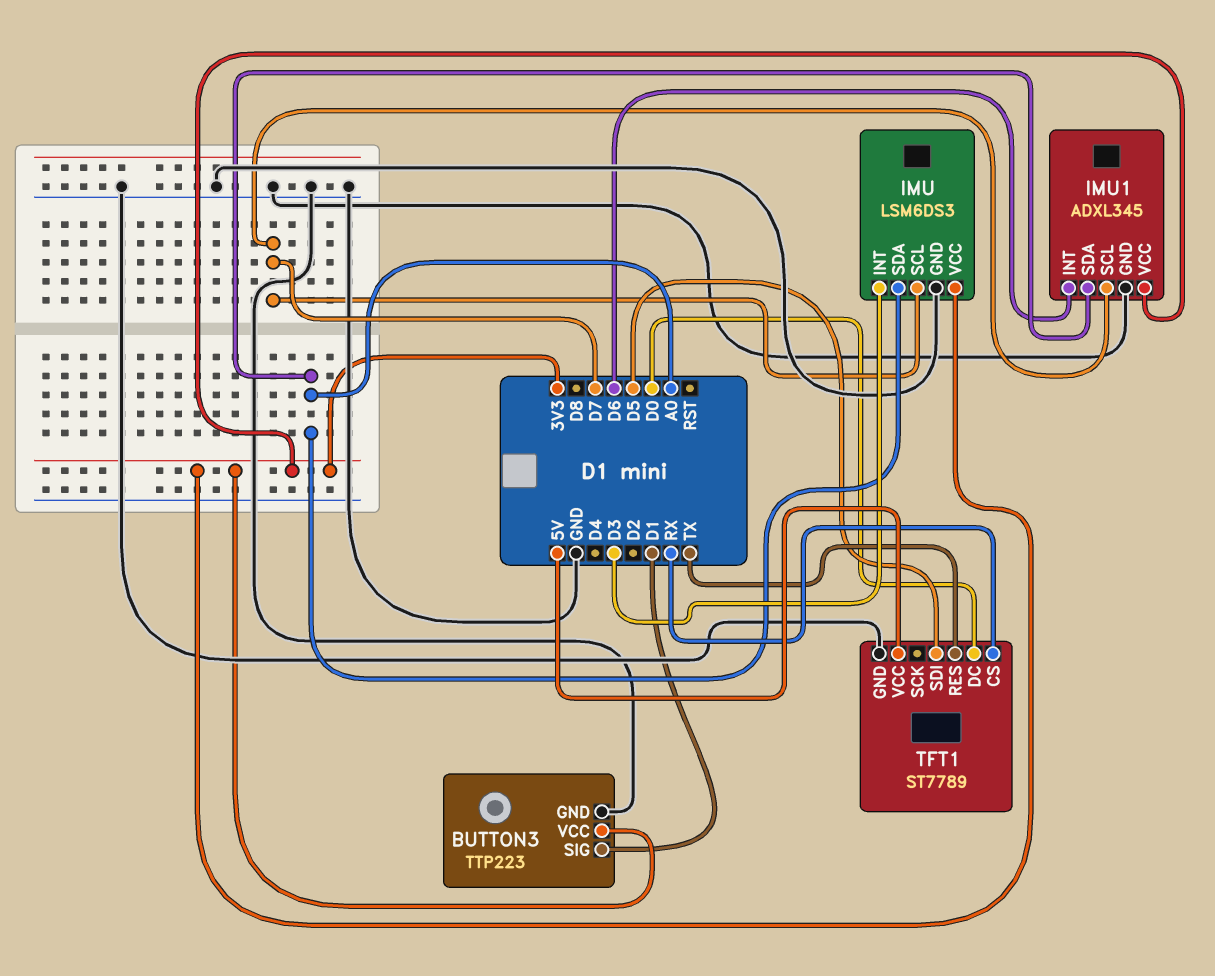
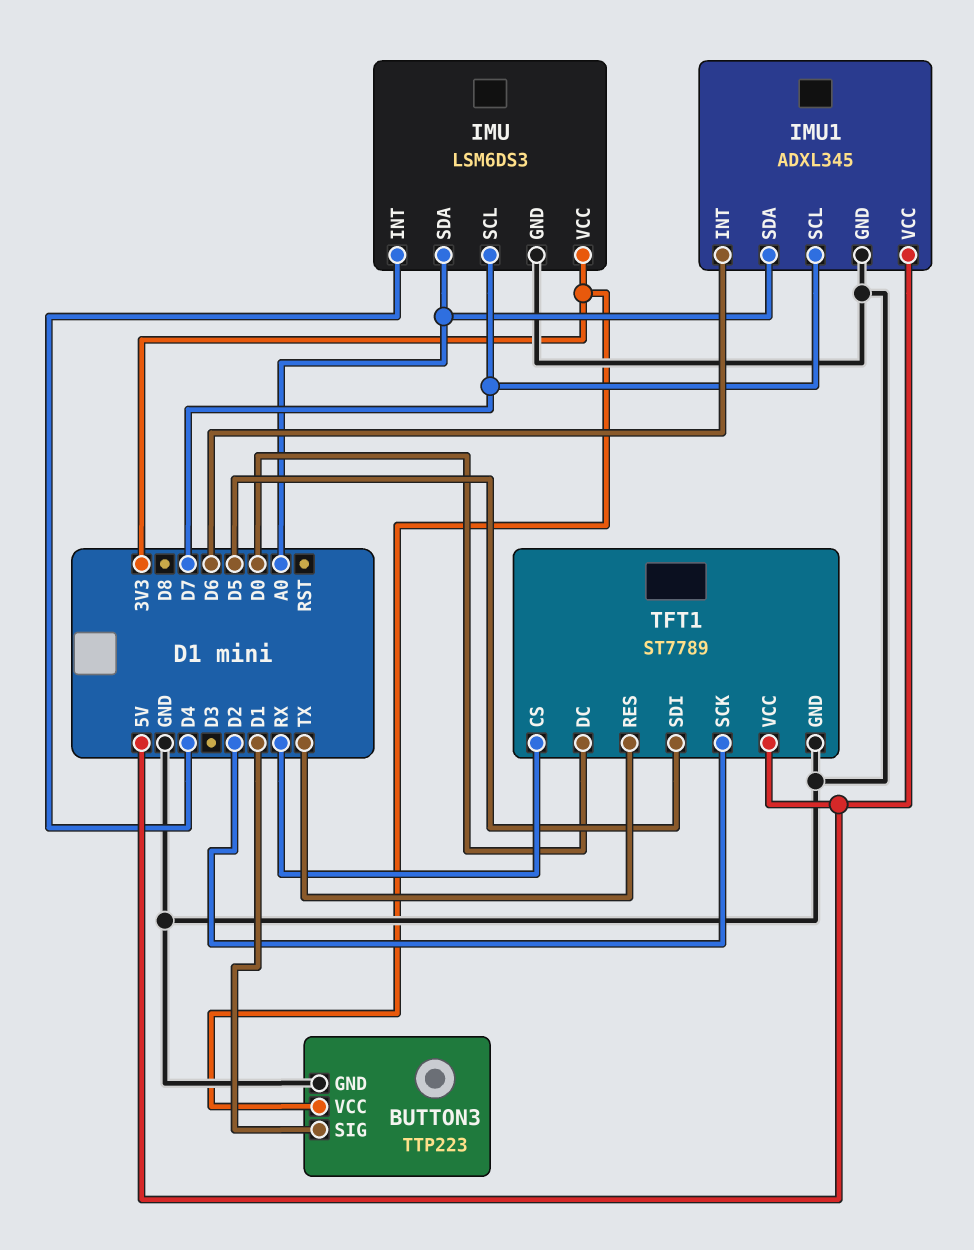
IMU pin INT: D3 -> D4
IMU1 pin VCC: 3V3 -> 5V
TFT1 pin SCK: none -> D2

